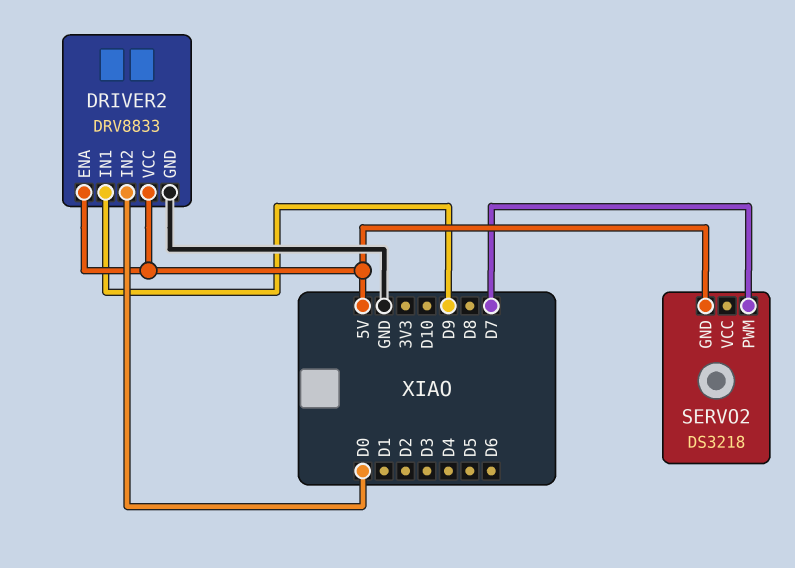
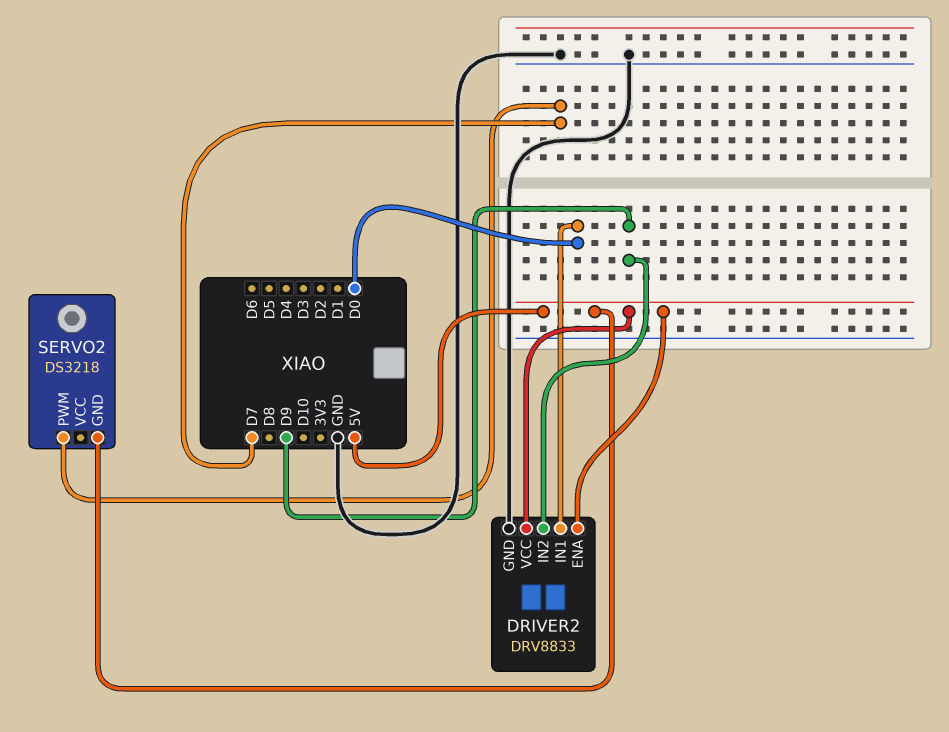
DRIVER2 pin IN1: D9 -> D0
DRIVER2 pin IN2: D0 -> D9

